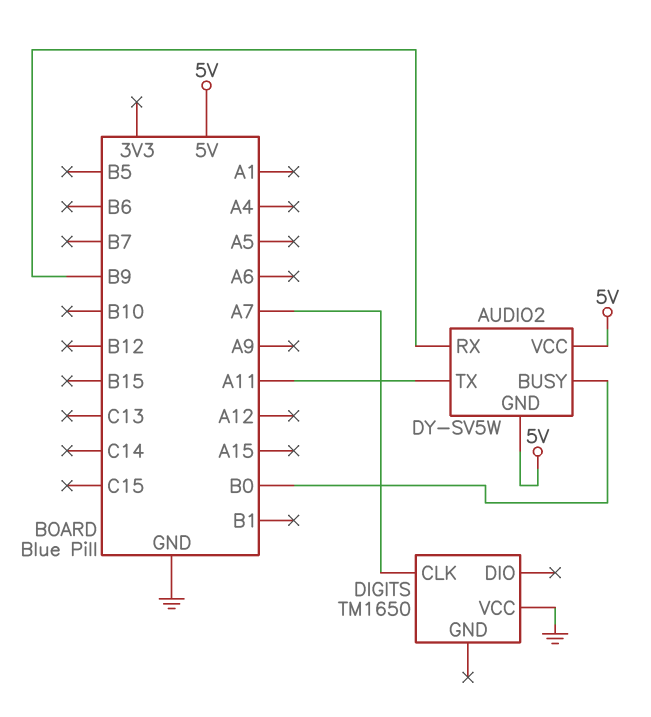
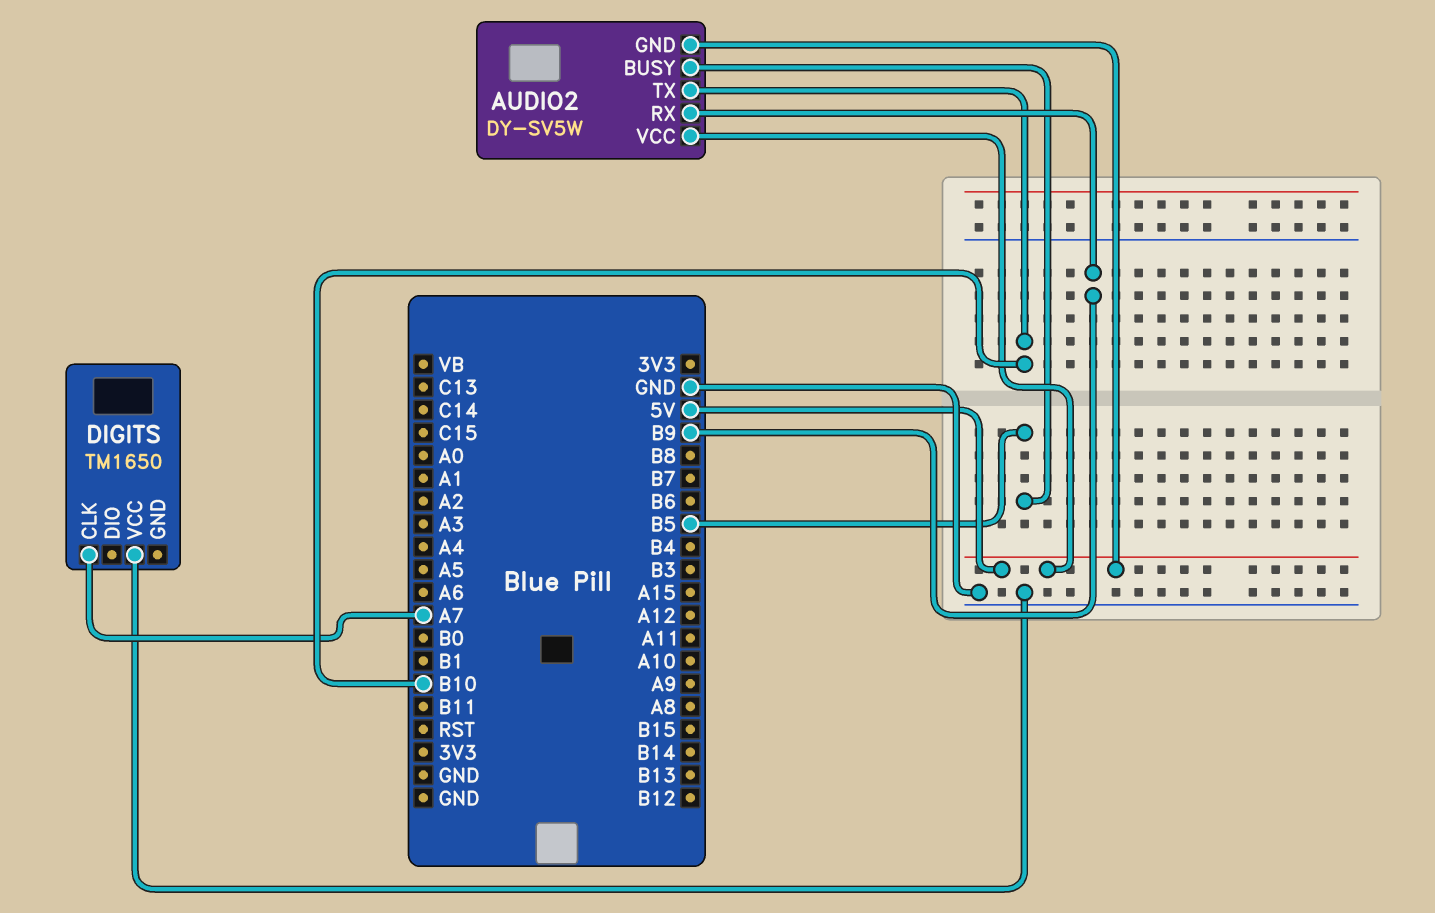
AUDIO2 pin BUSY: B0 -> B5
AUDIO2 pin TX: A11 -> B10

